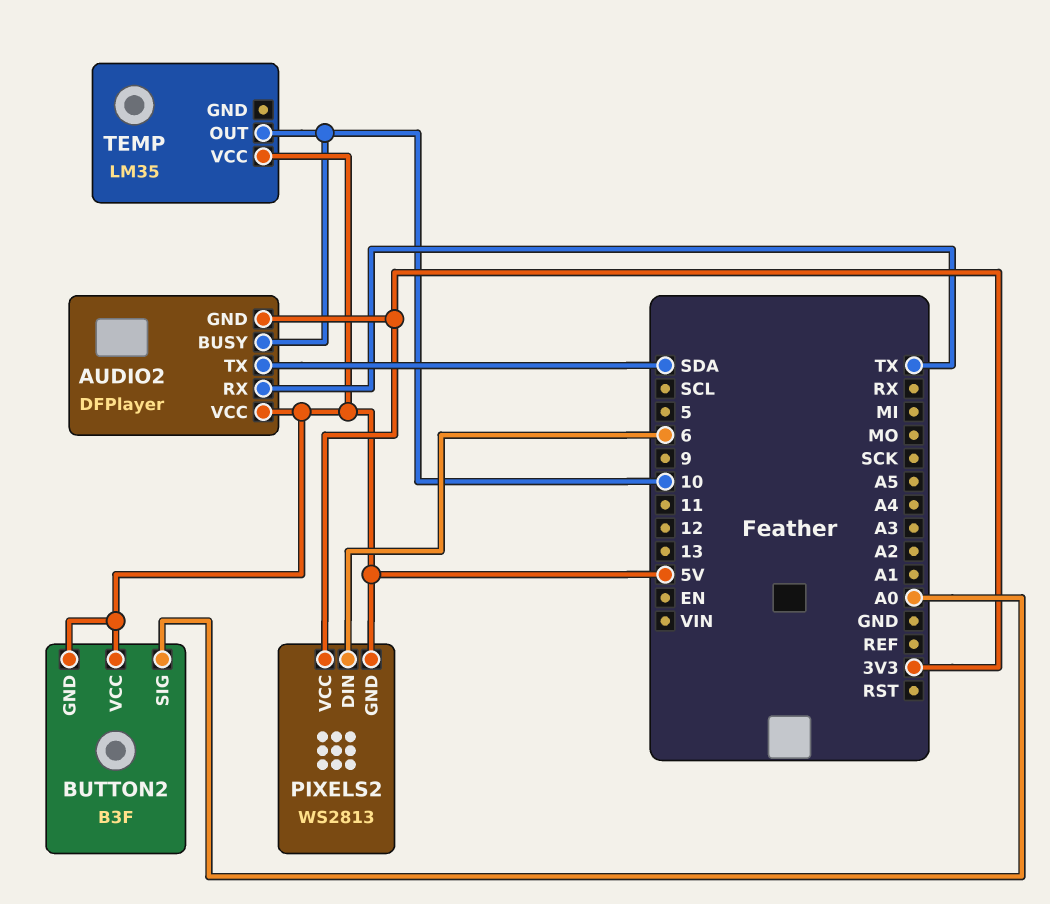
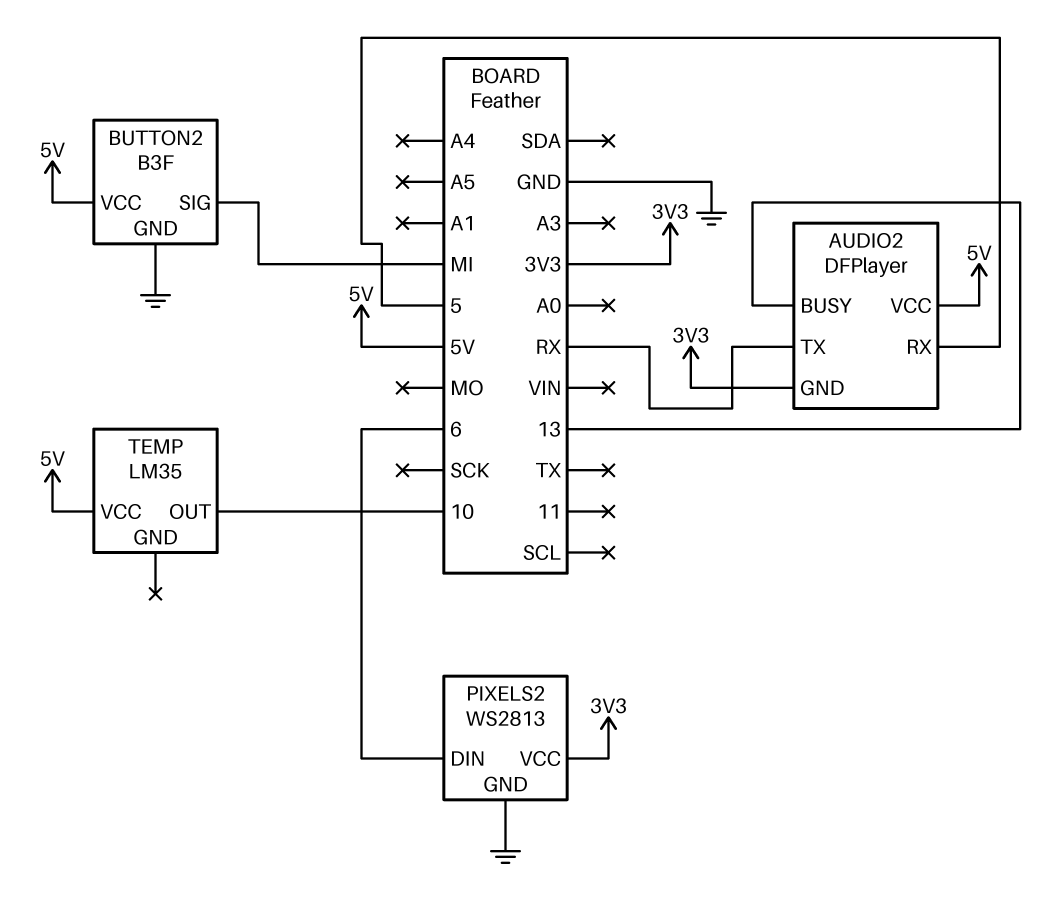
AUDIO2 pin BUSY: 10 -> 13
AUDIO2 pin RX: TX -> 5
AUDIO2 pin TX: SDA -> RX
BUTTON2 pin GND: 5V -> GND
BUTTON2 pin SIG: A0 -> MI
PIXELS2 pin GND: 5V -> GND

